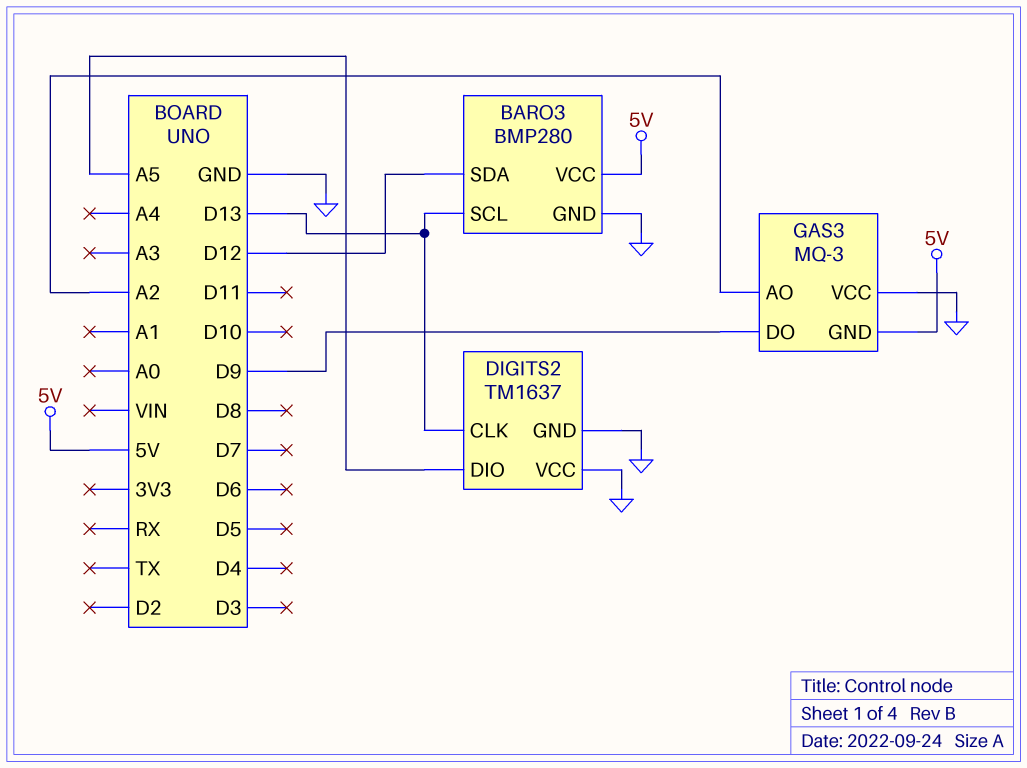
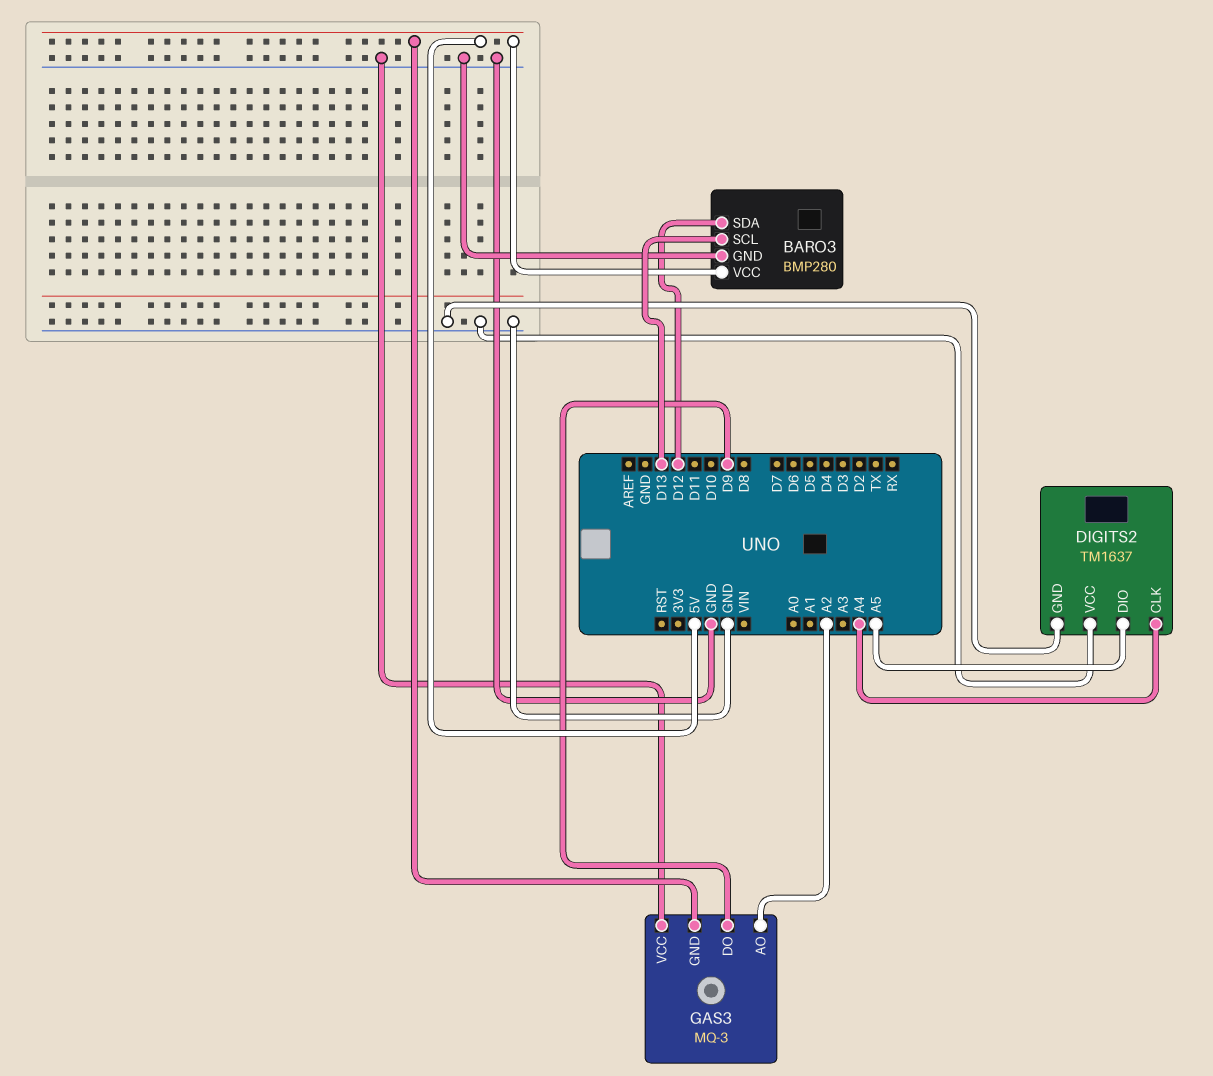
DIGITS2 pin CLK: D13 -> A4

